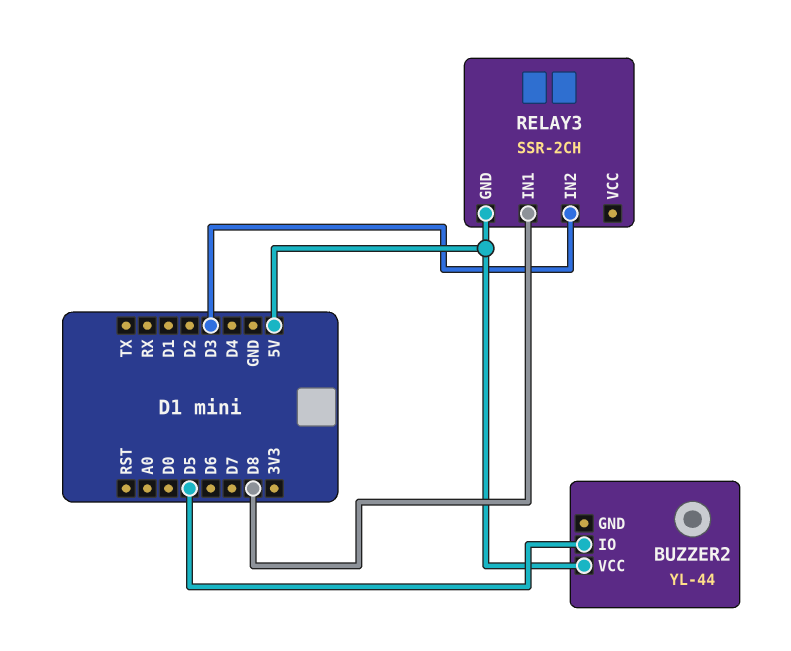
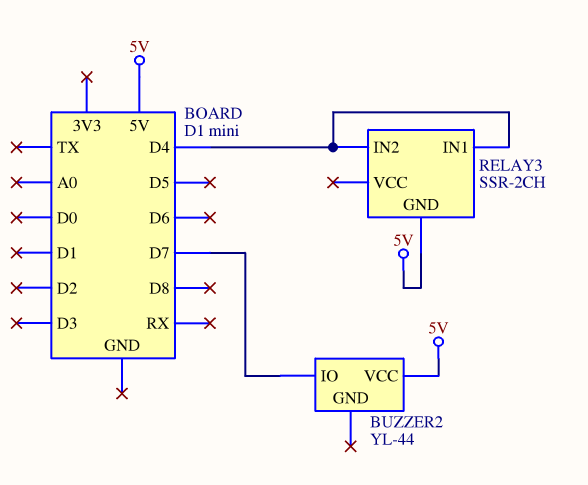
BUZZER2 pin IO: D5 -> D7
RELAY3 pin IN1: D8 -> D4
RELAY3 pin IN2: D3 -> D4

